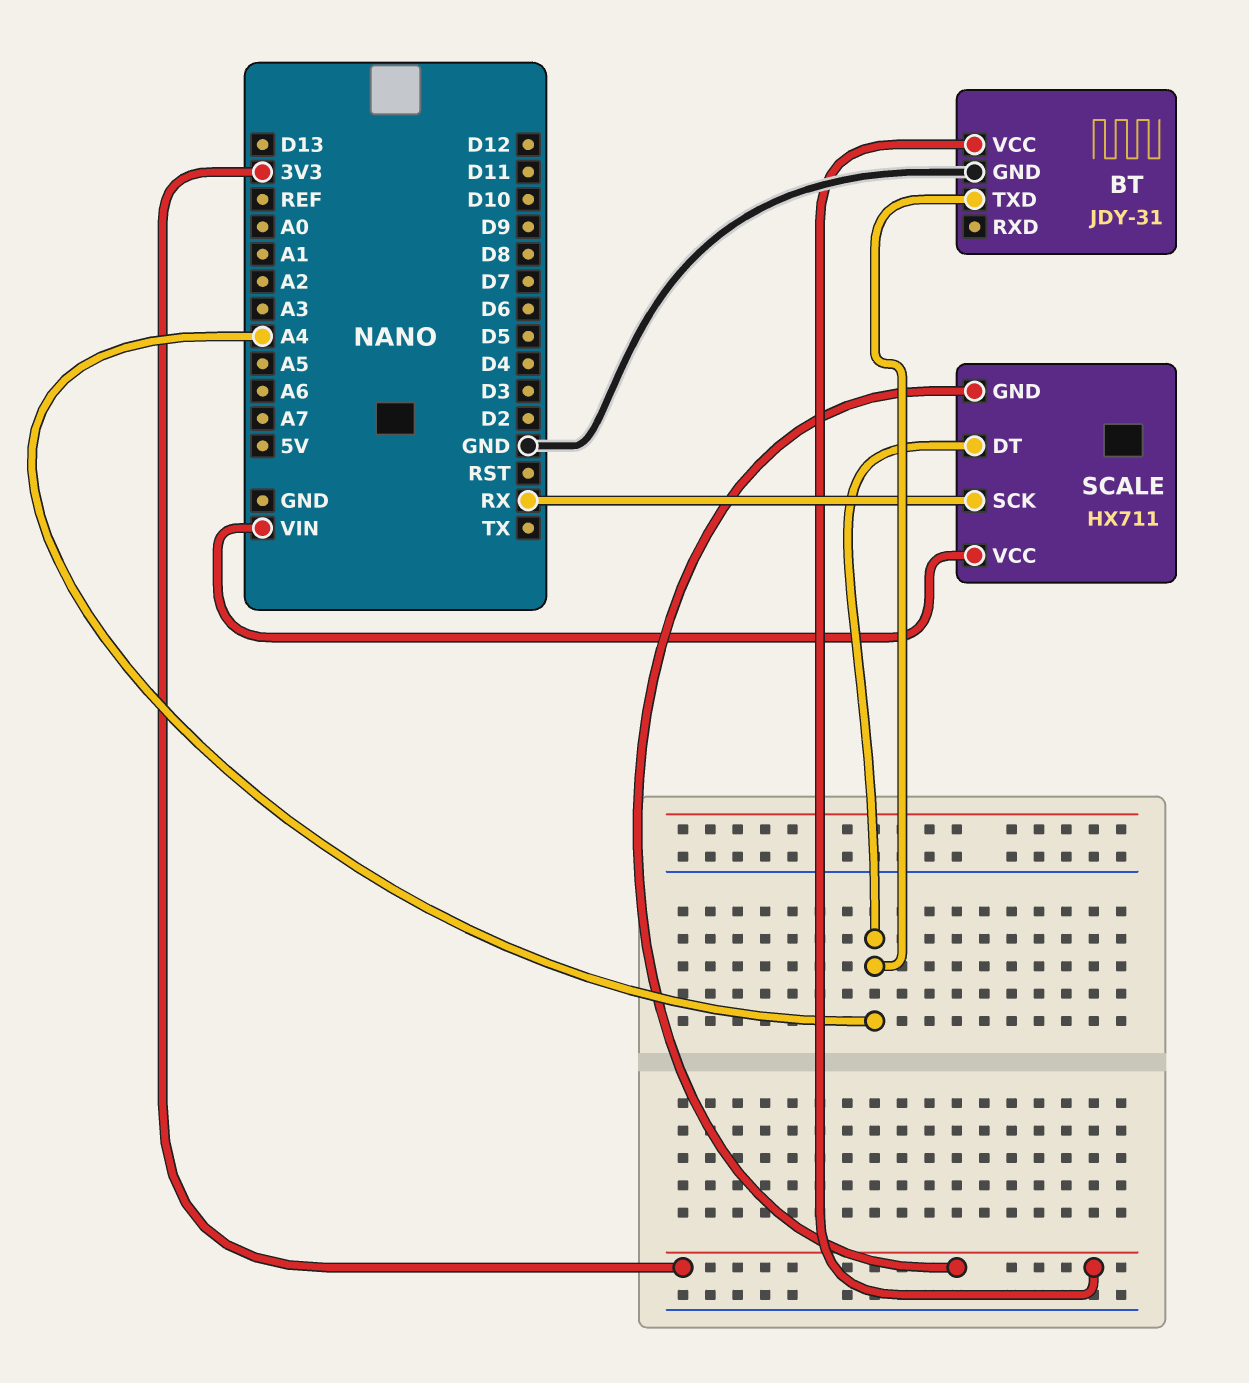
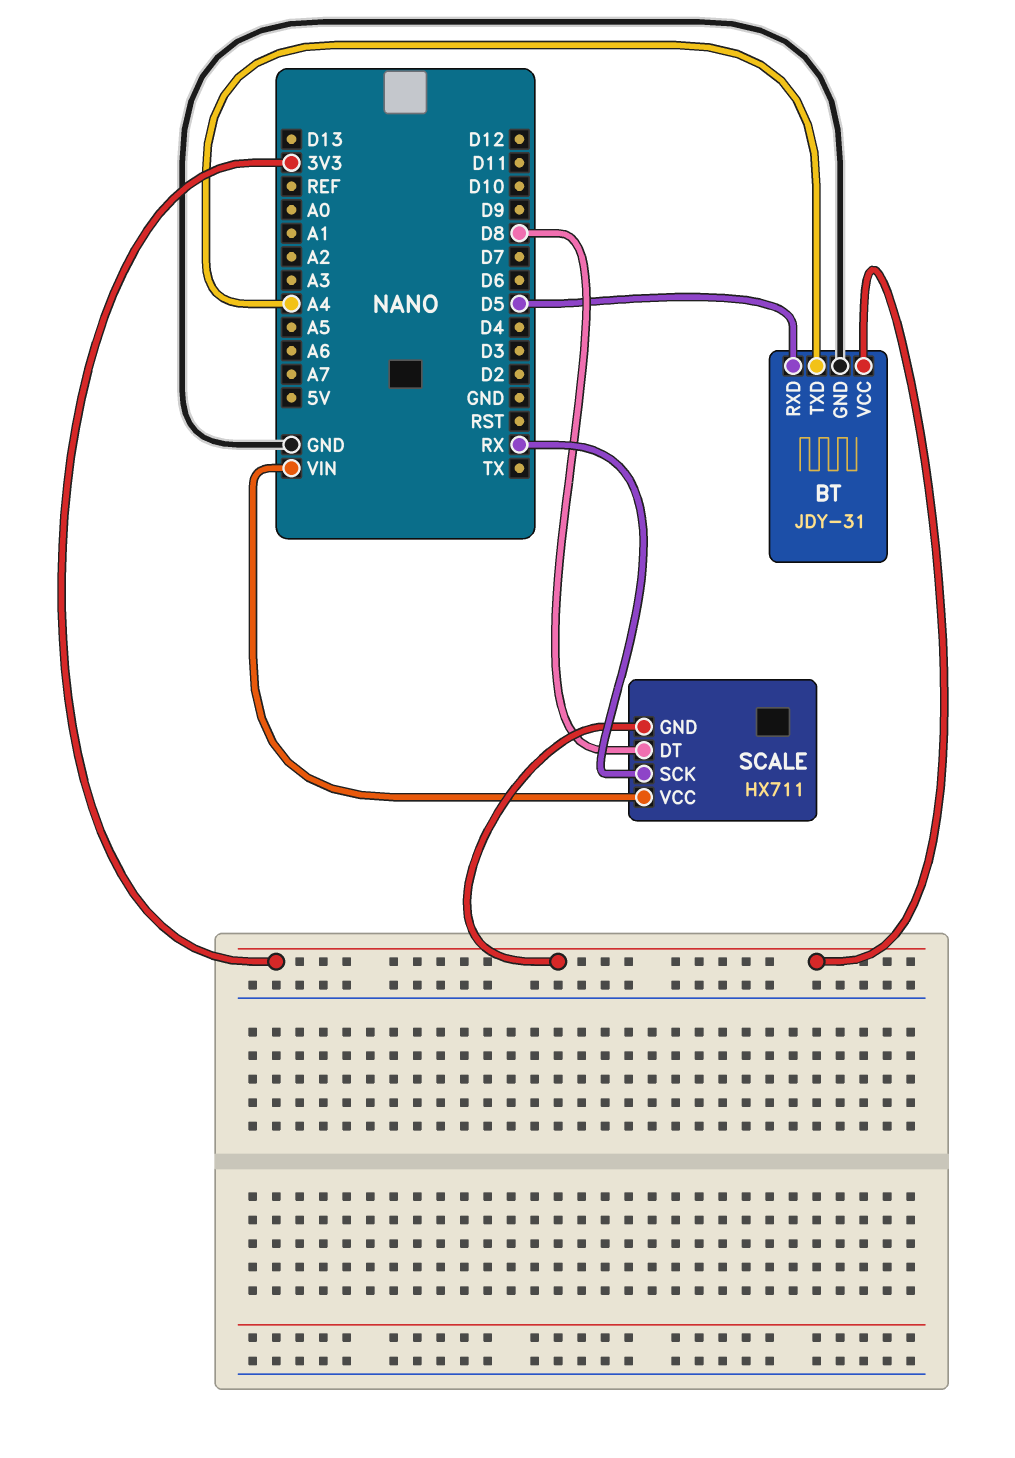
BT pin RXD: none -> D5
SCALE pin DT: A4 -> D8

